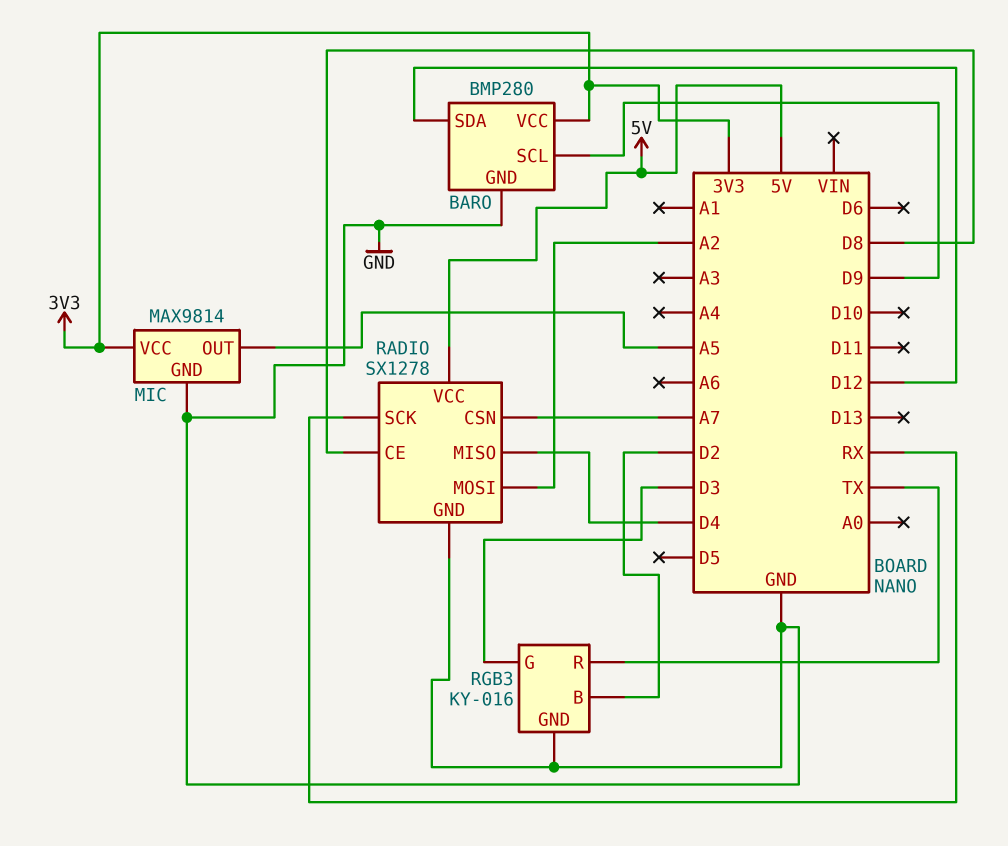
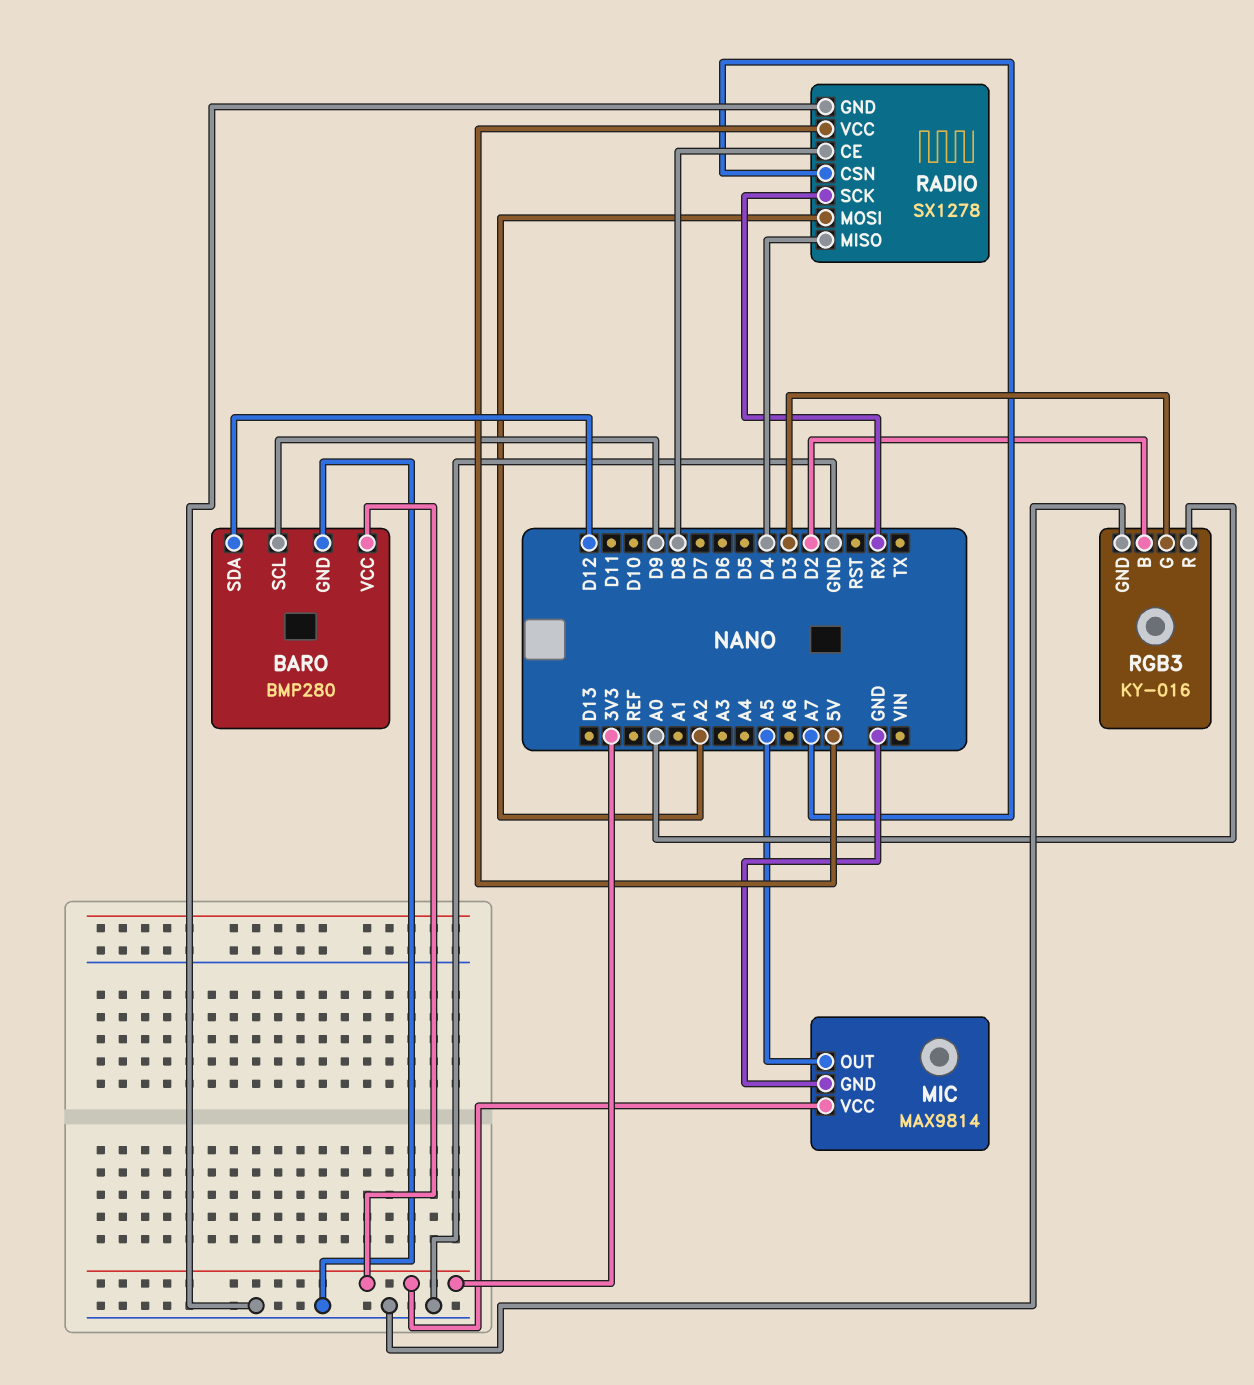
RGB3 pin R: TX -> A0

